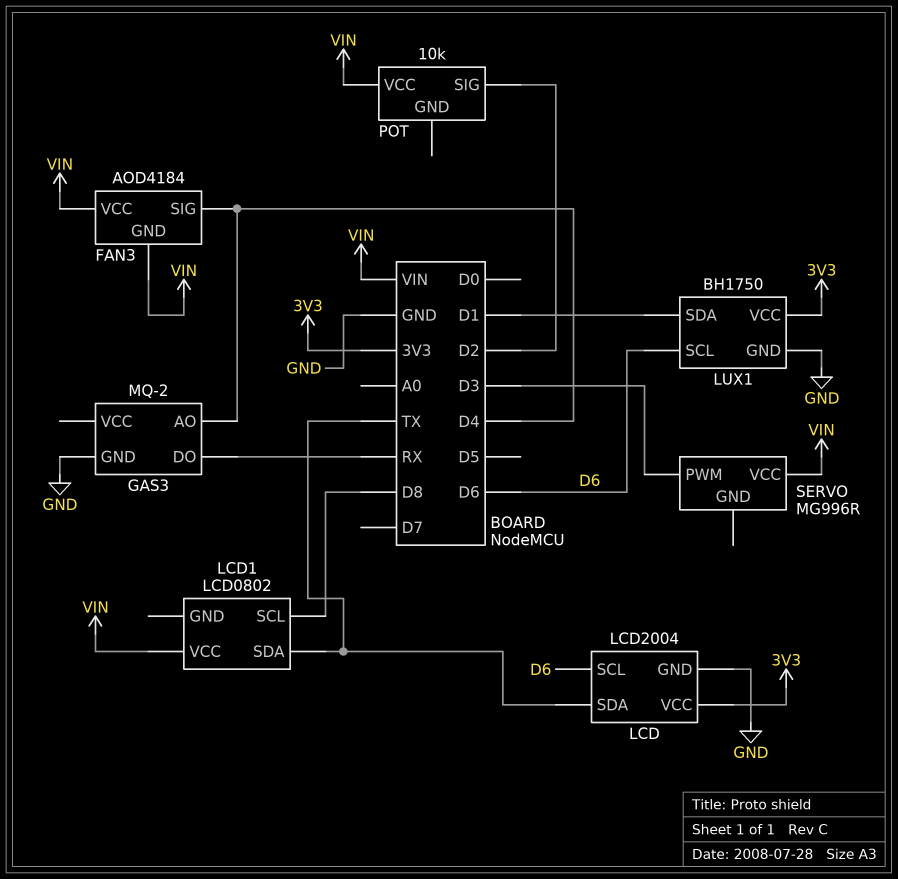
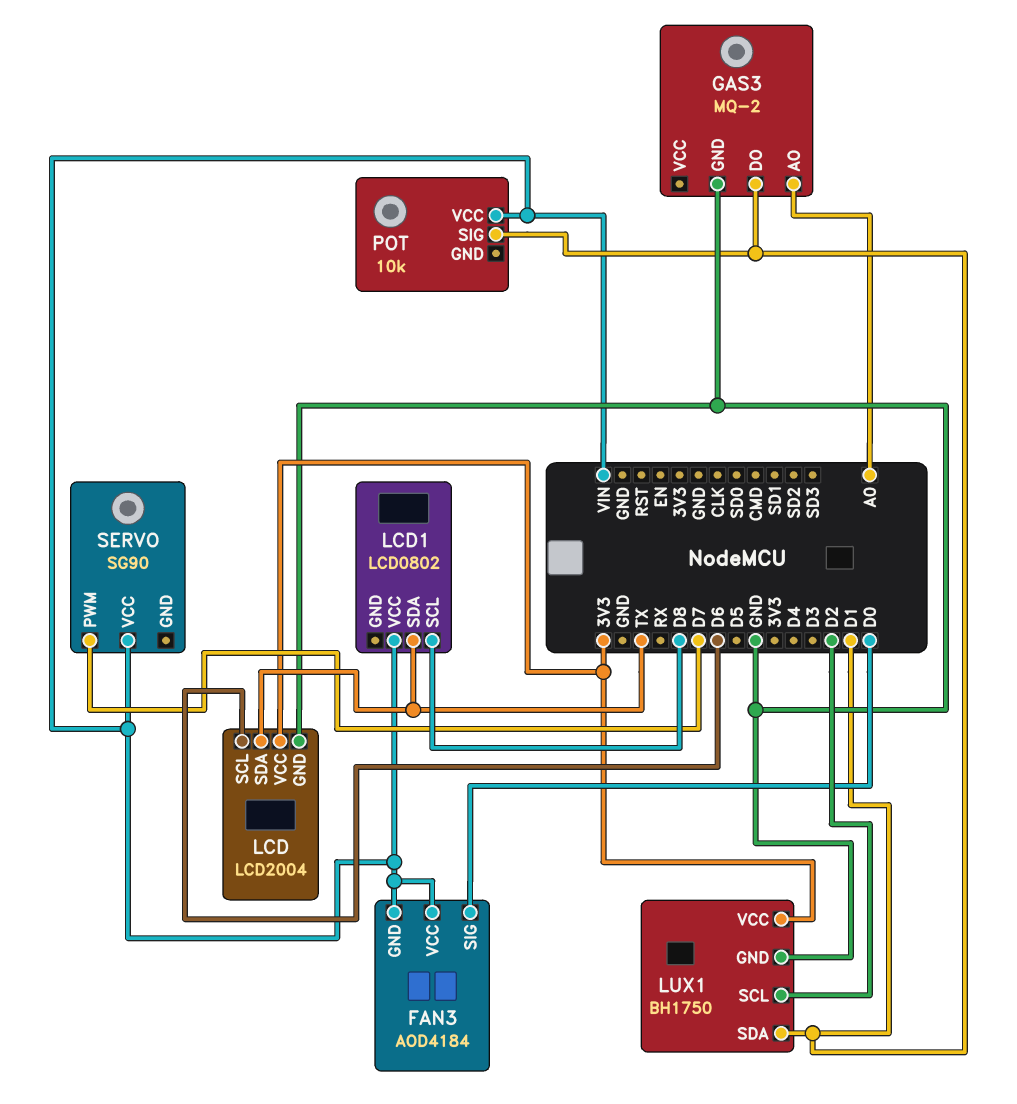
FAN3 pin SIG: D4 -> D0
GAS3 pin AO: D4 -> A0
GAS3 pin DO: RX -> D1
LUX1 pin SCL: D6 -> D2
POT pin SIG: D2 -> D1
SERVO: MG996R -> SG90
SERVO pin PWM: D3 -> D7

